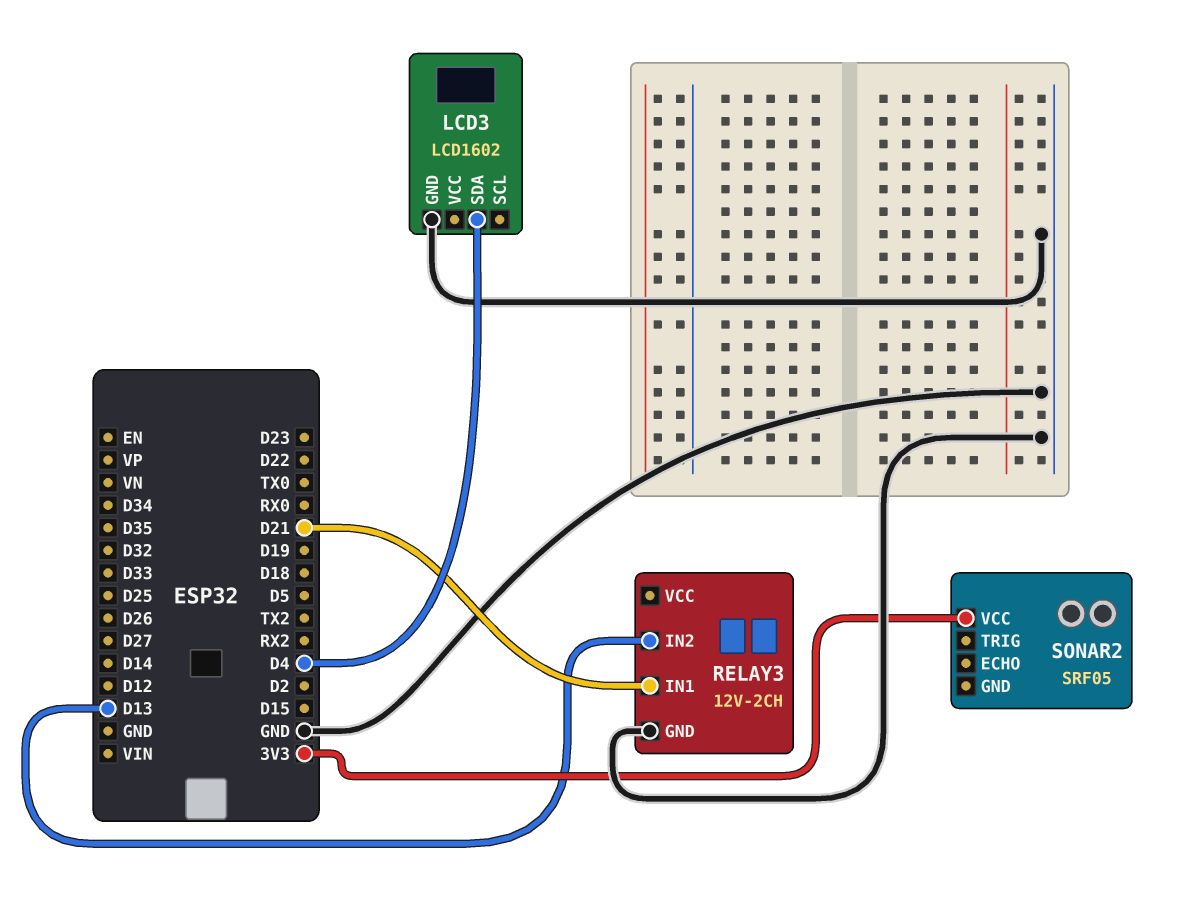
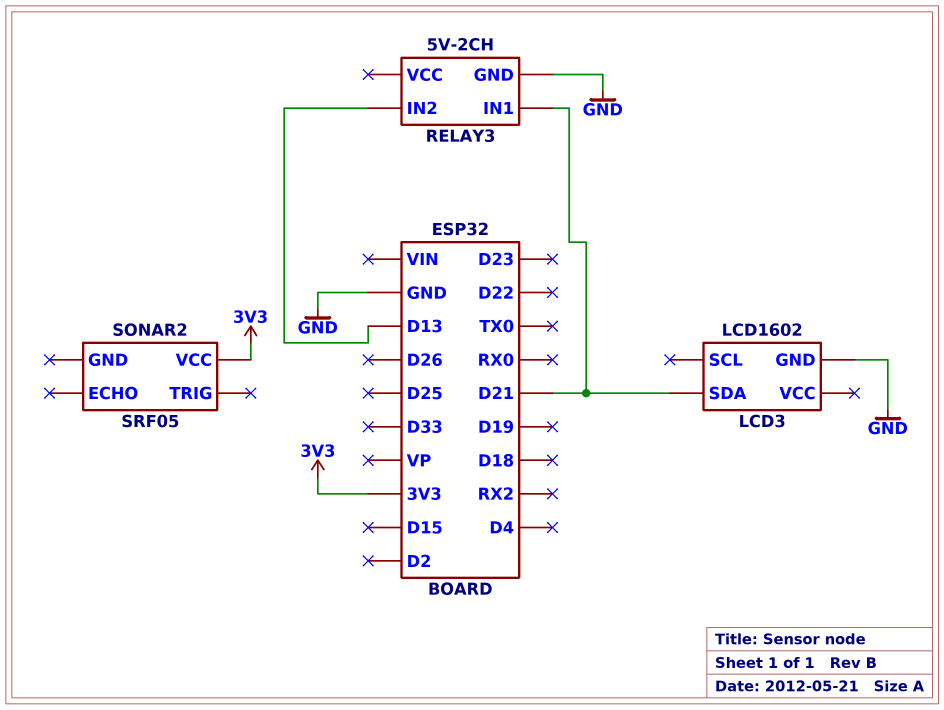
LCD3 pin SDA: D4 -> D21
RELAY3: 12V-2CH -> 5V-2CH

